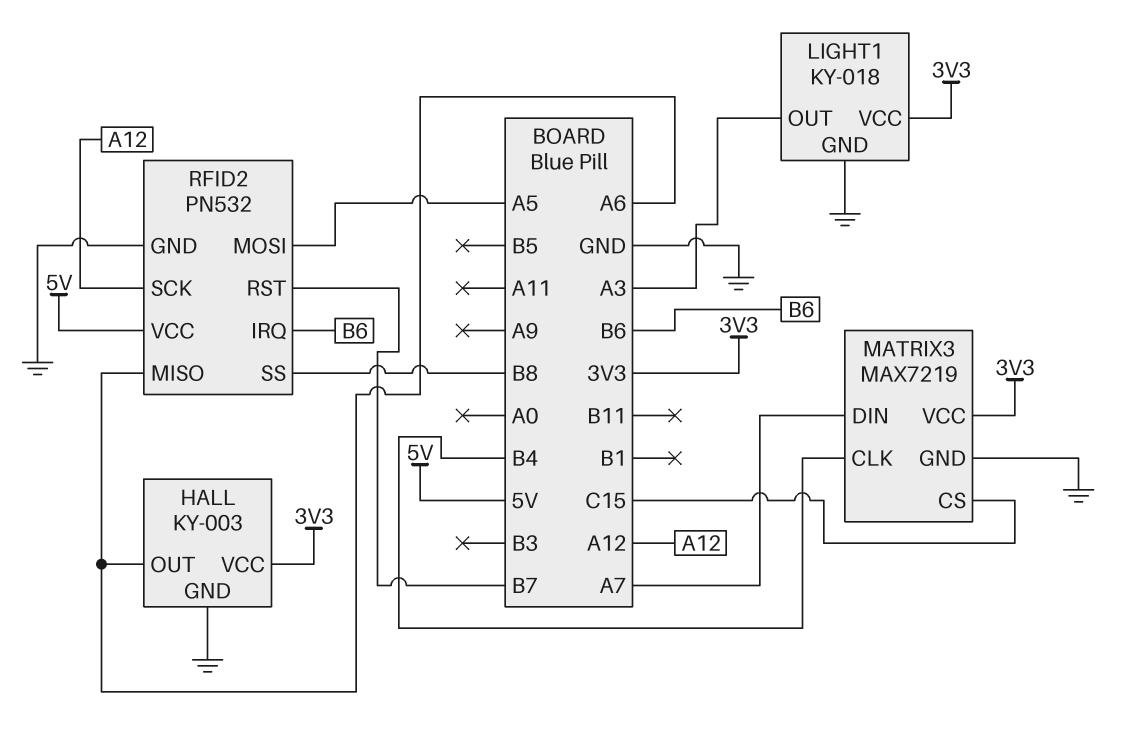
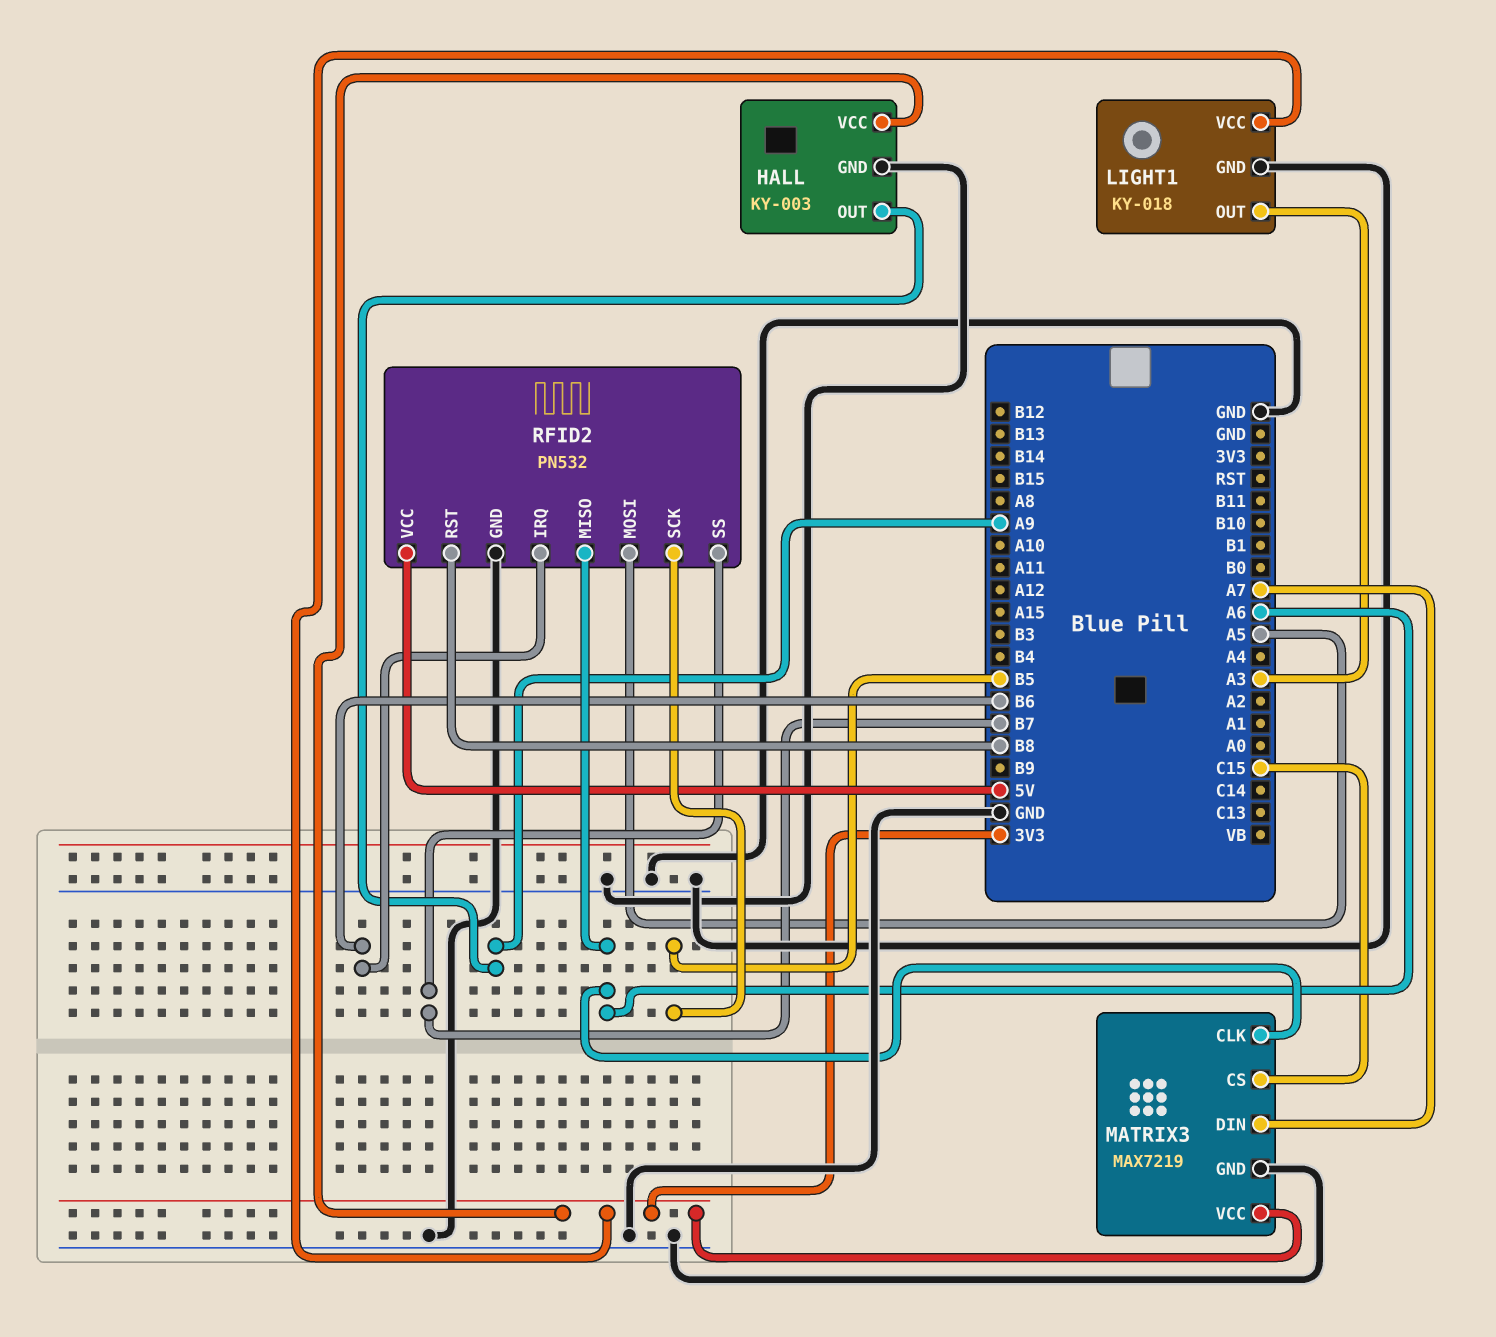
HALL pin OUT: A6 -> A9
MATRIX3 pin CLK: B4 -> A6
RFID2 pin RST: B7 -> B8
RFID2 pin SCK: A12 -> B5
RFID2 pin SS: B8 -> B7

